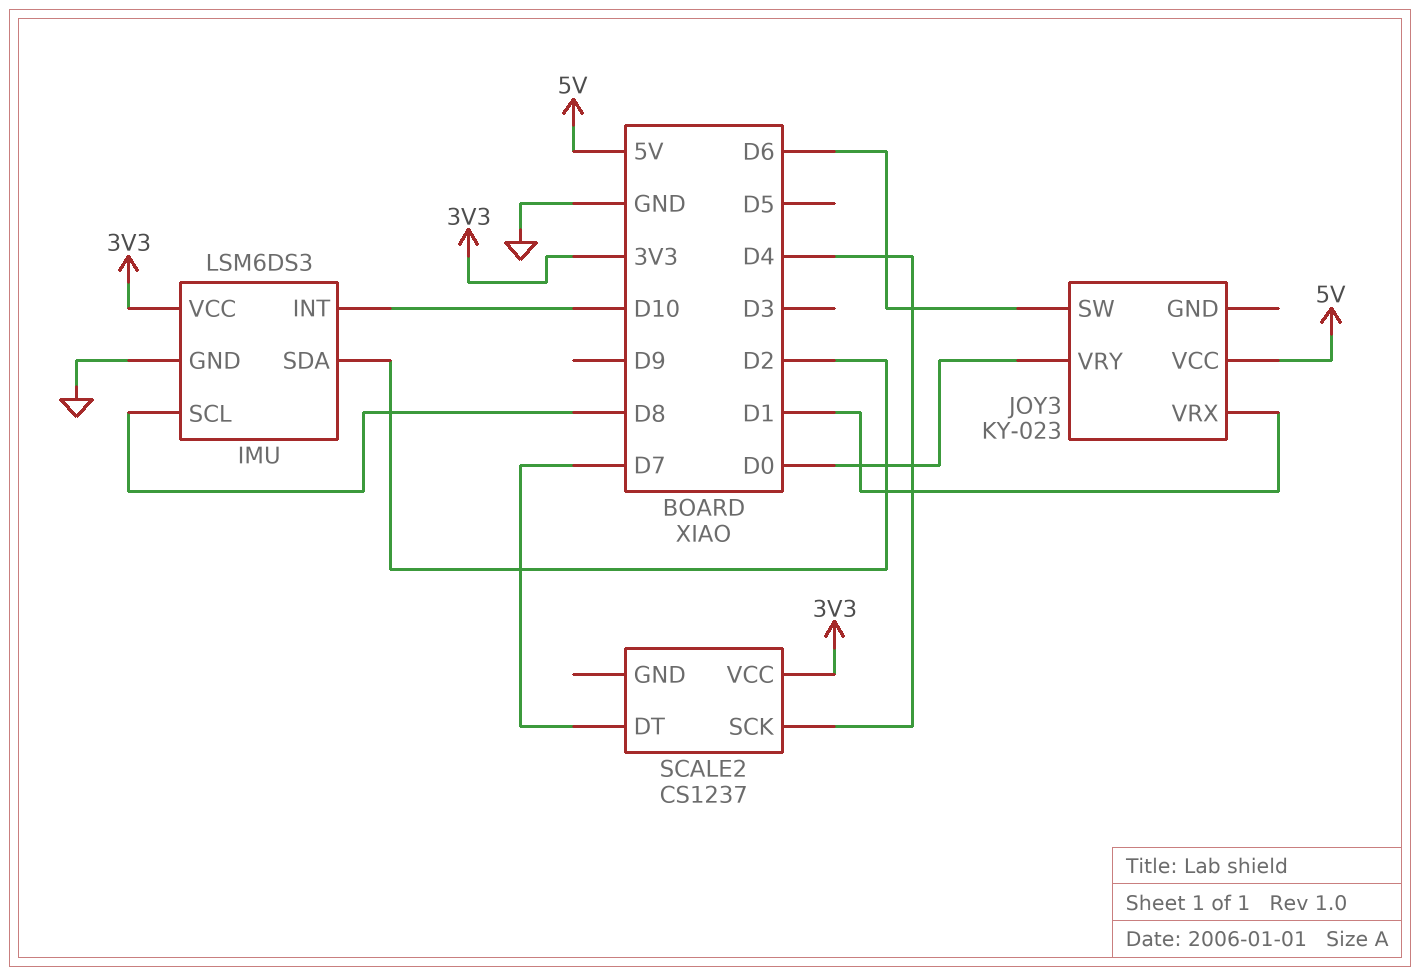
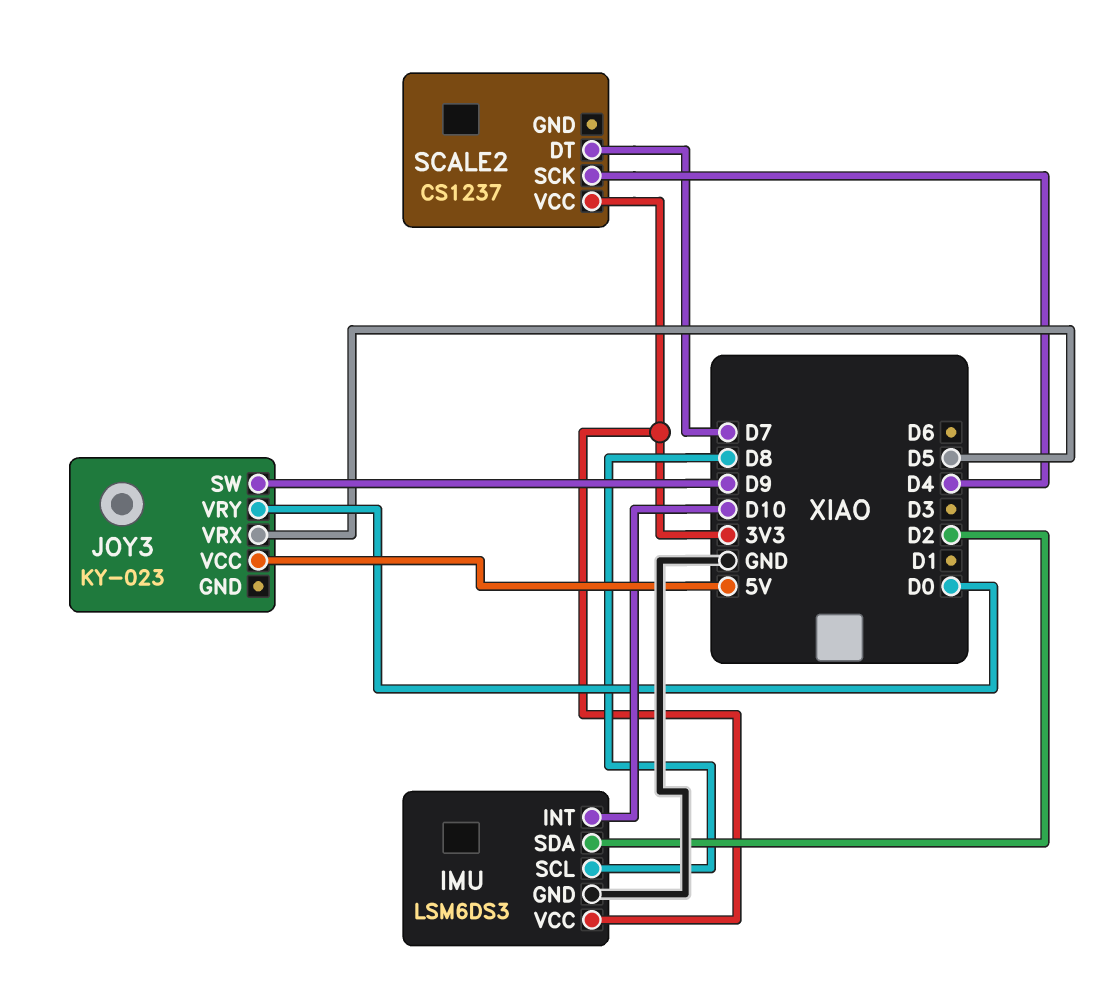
JOY3 pin SW: D6 -> D9
JOY3 pin VRX: D1 -> D5

